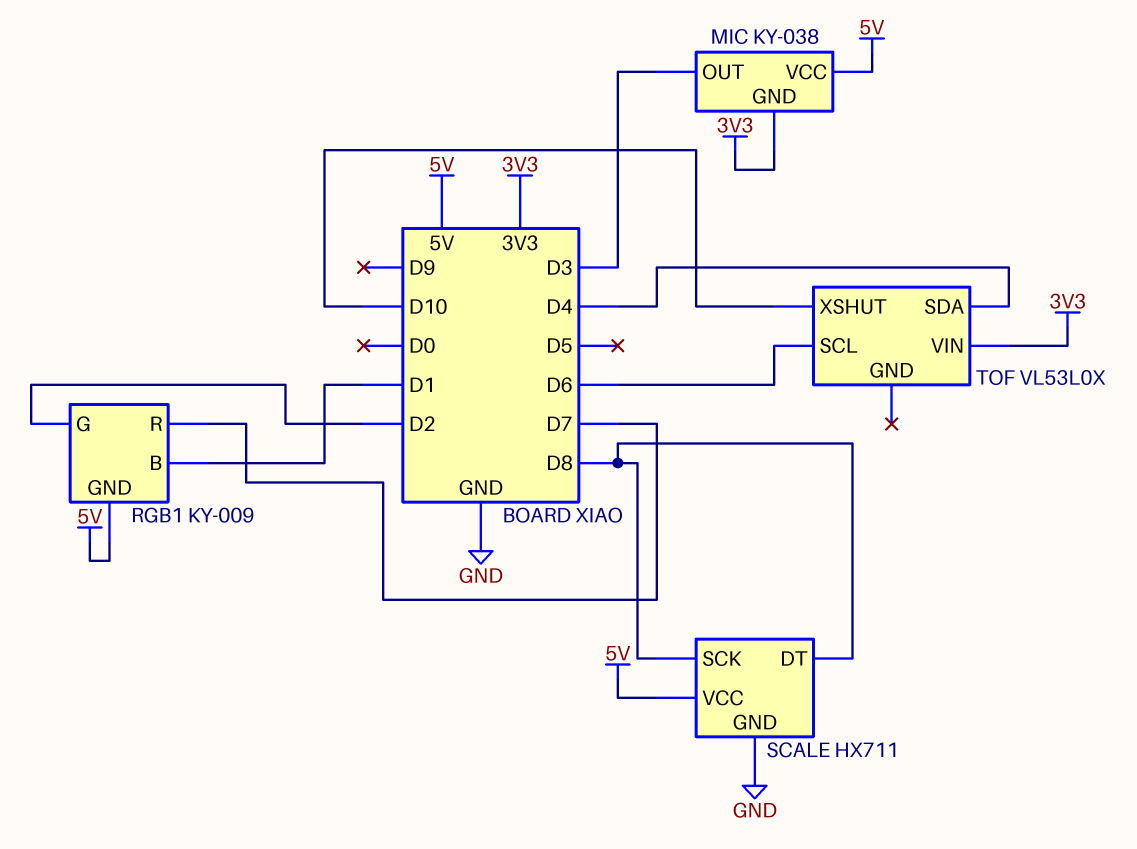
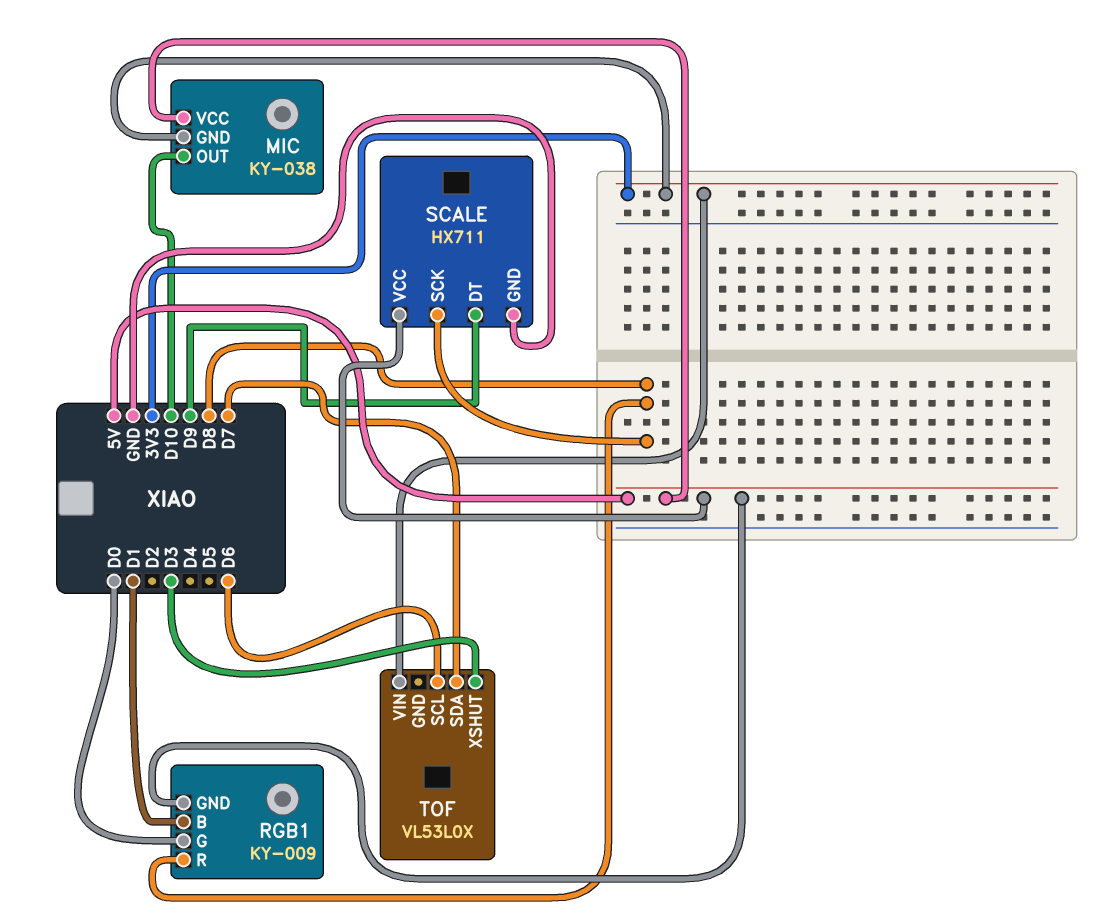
MIC pin OUT: D3 -> D10
RGB1 pin G: D2 -> D0
RGB1 pin R: D7 -> D8
SCALE pin DT: D8 -> D9
TOF pin SDA: D4 -> D7
TOF pin XSHUT: D10 -> D3

